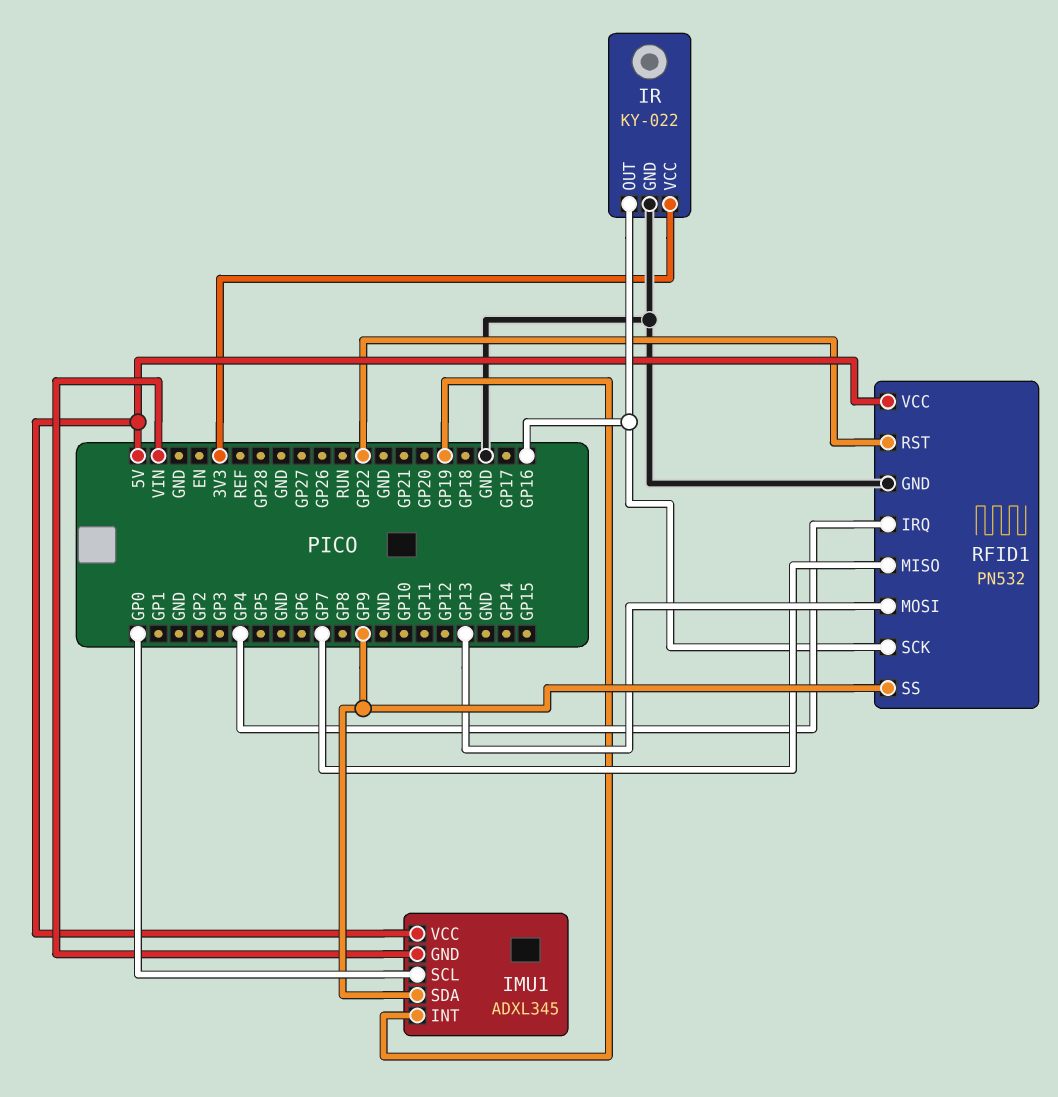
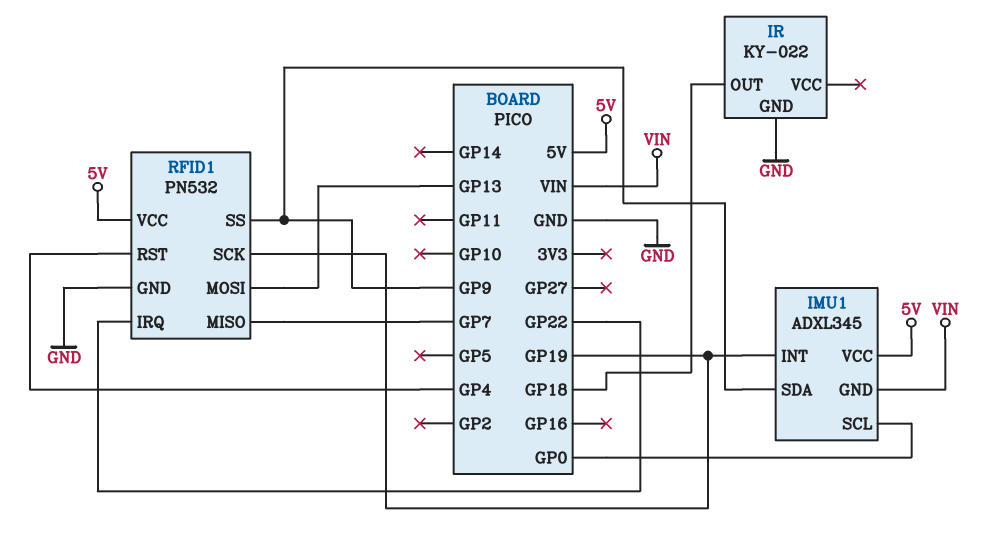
IR pin OUT: GP16 -> GP18
IR pin VCC: 3V3 -> none
RFID1 pin IRQ: GP4 -> GP22
RFID1 pin RST: GP22 -> GP4
RFID1 pin SCK: GP16 -> GP19

